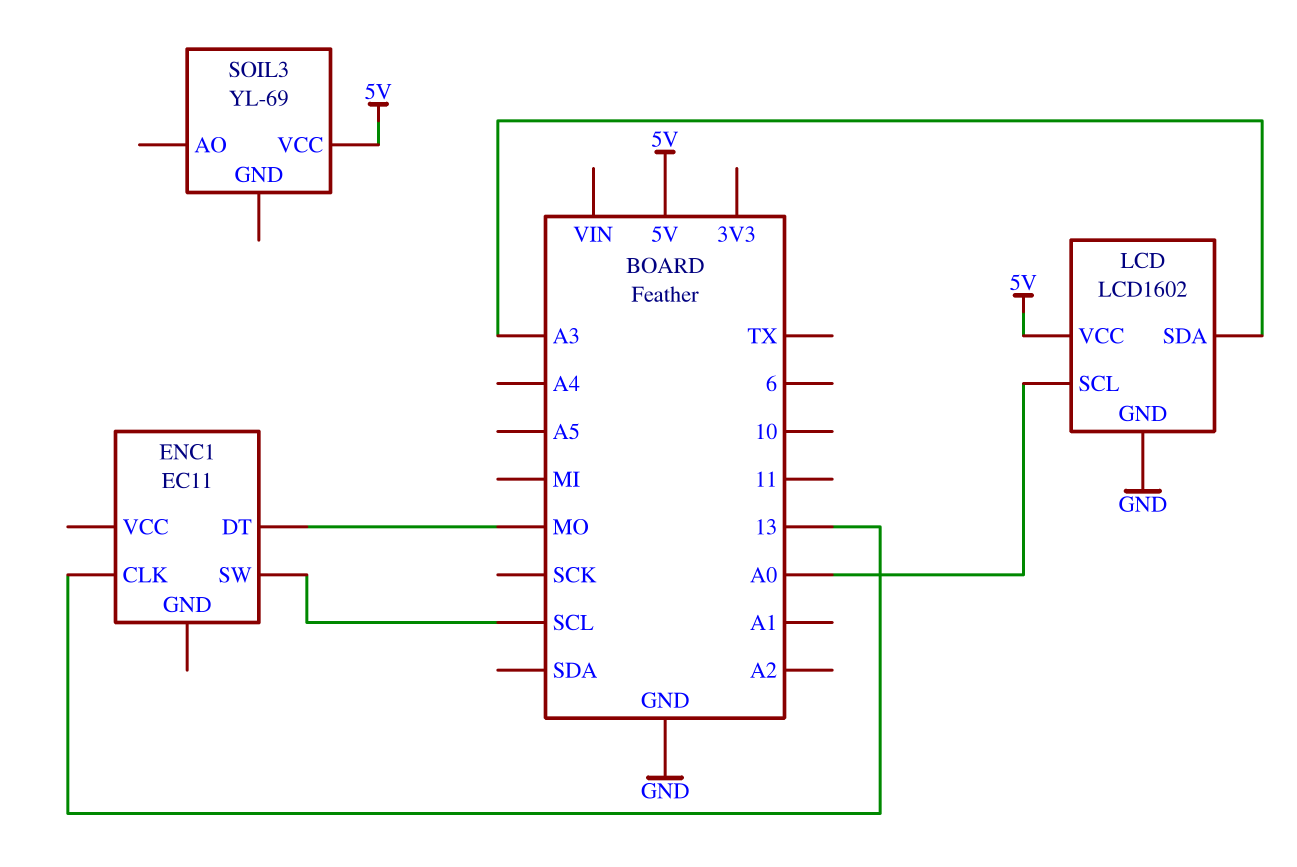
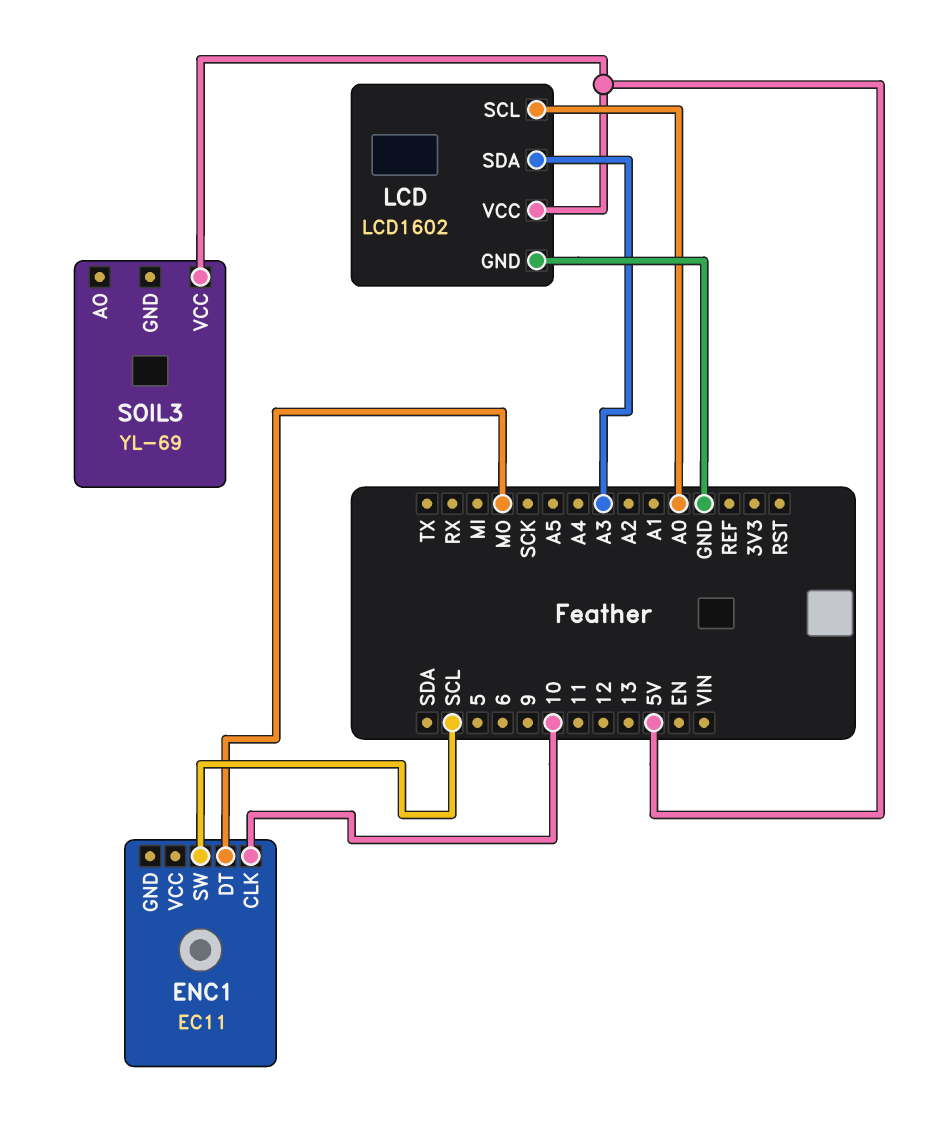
ENC1 pin CLK: 13 -> 10

